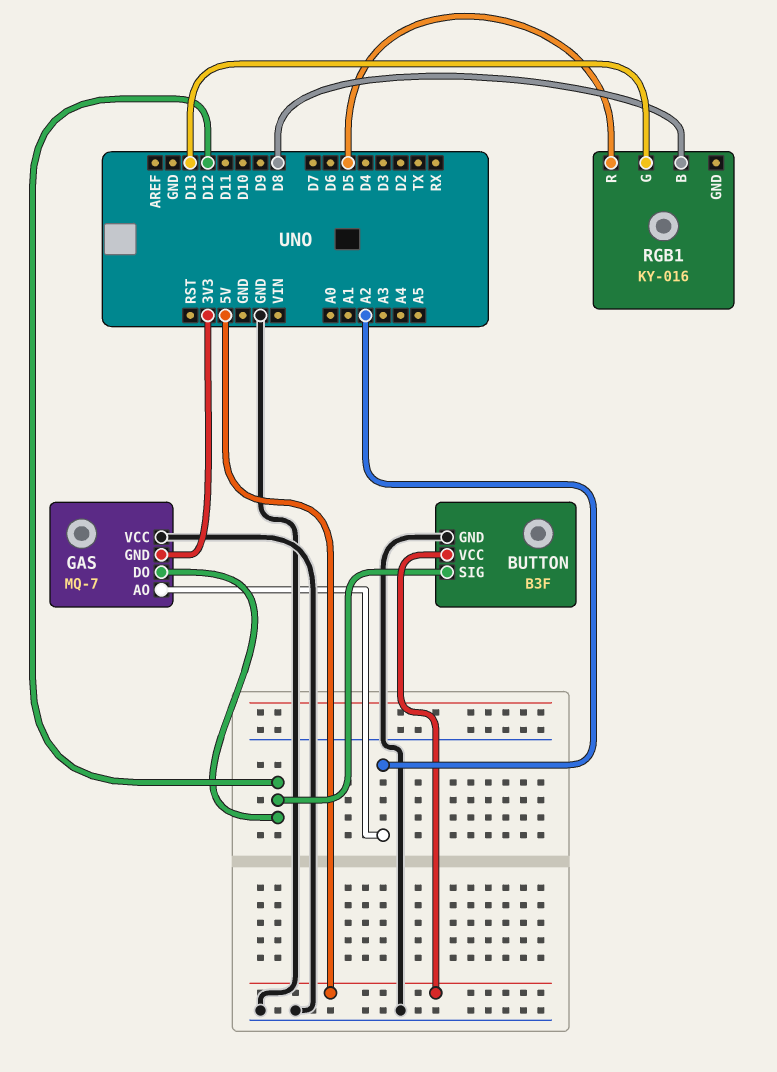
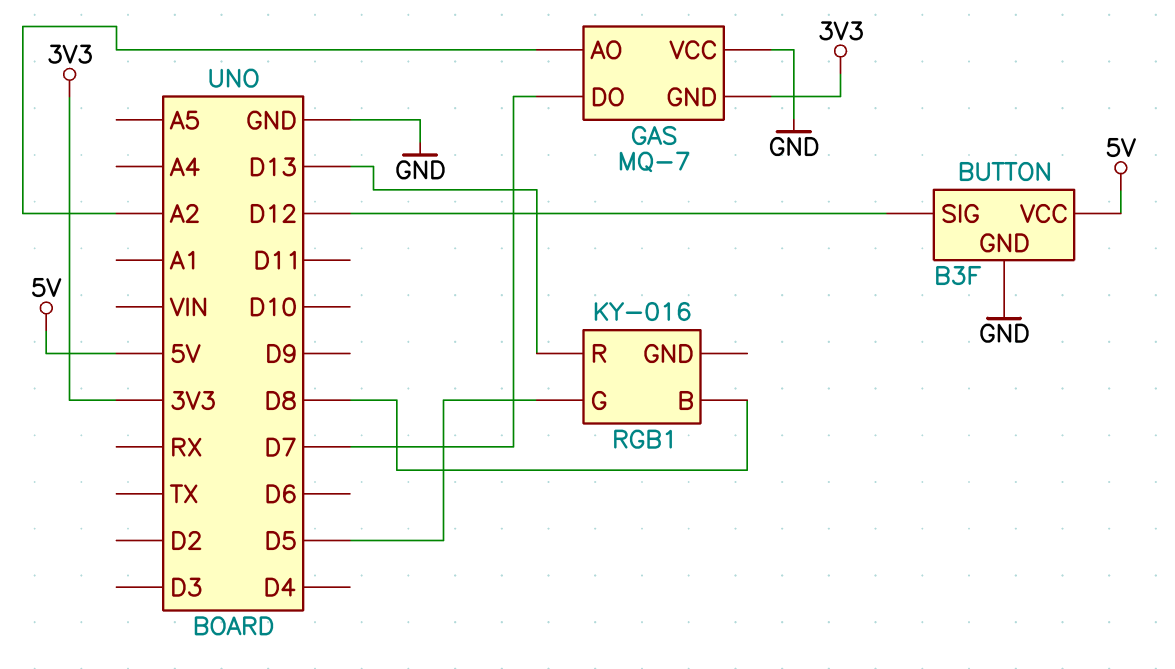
GAS pin DO: D12 -> D7
RGB1 pin G: D13 -> D5
RGB1 pin R: D5 -> D13

